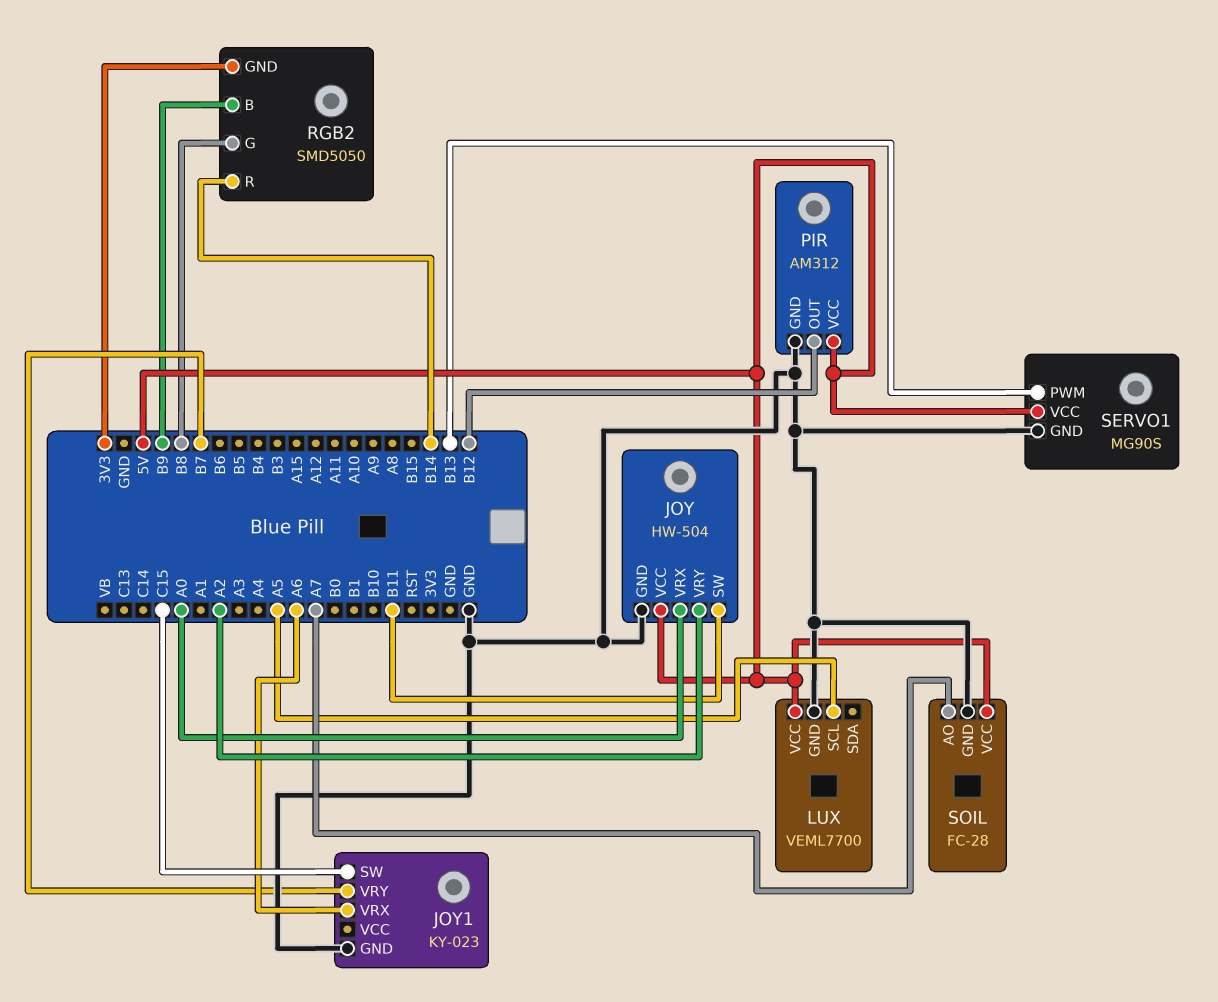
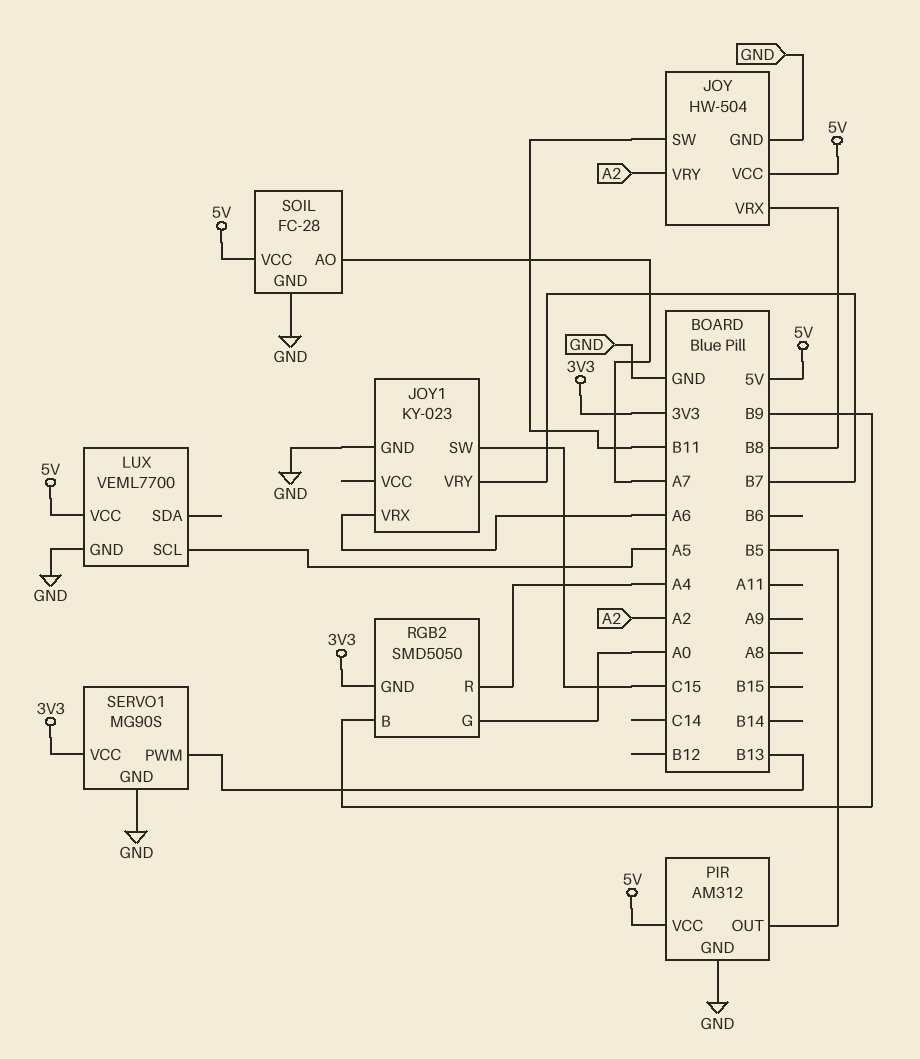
JOY pin VRX: A0 -> B8
PIR pin OUT: B12 -> B5
RGB2 pin G: B8 -> A0
RGB2 pin R: B14 -> A4
SERVO1 pin VCC: 5V -> 3V3

